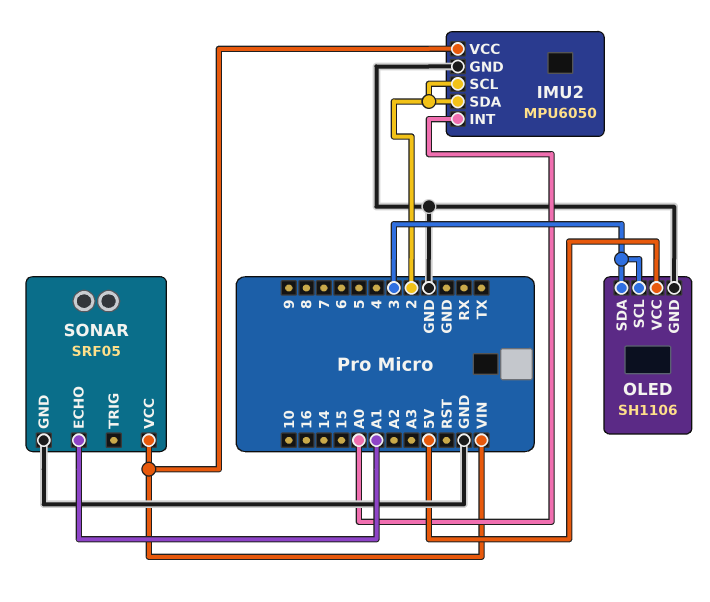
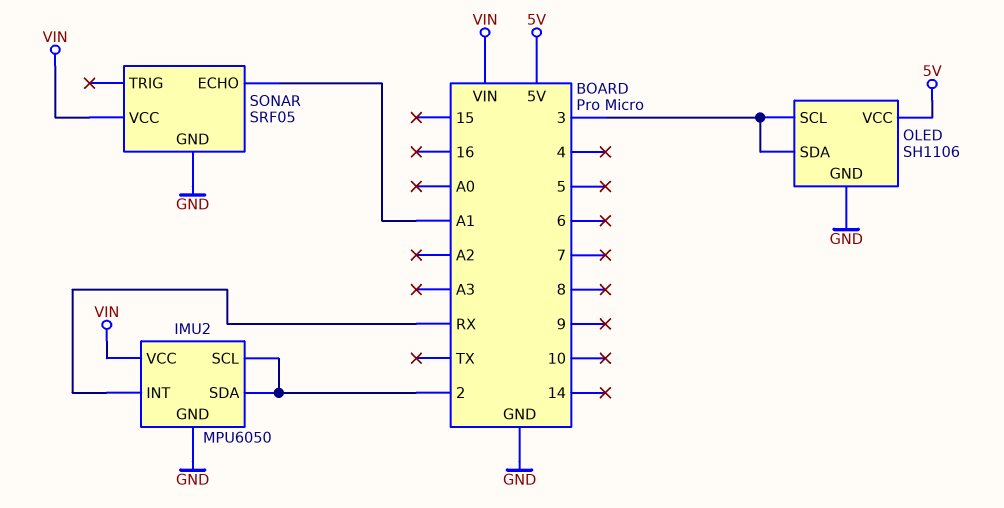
IMU2 pin INT: A0 -> RX

